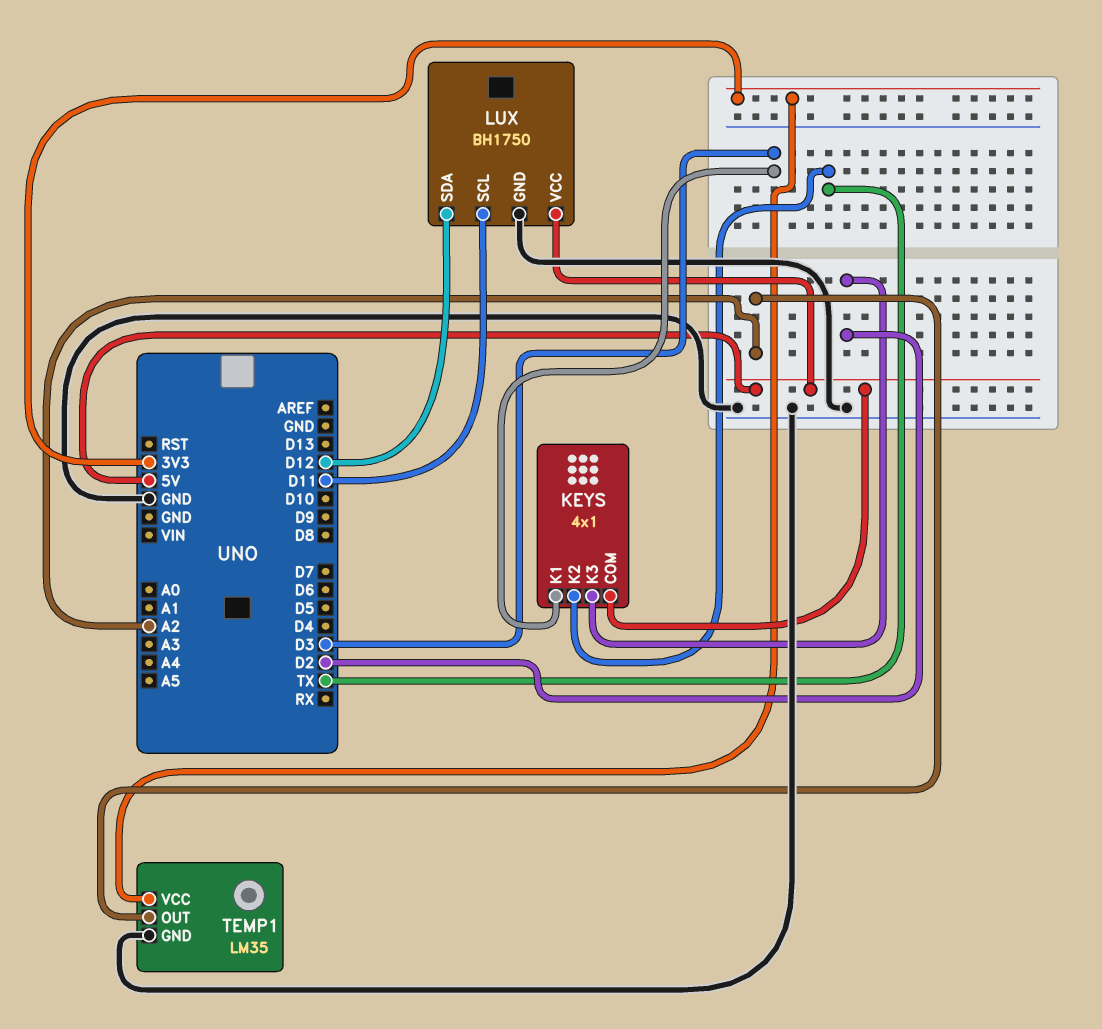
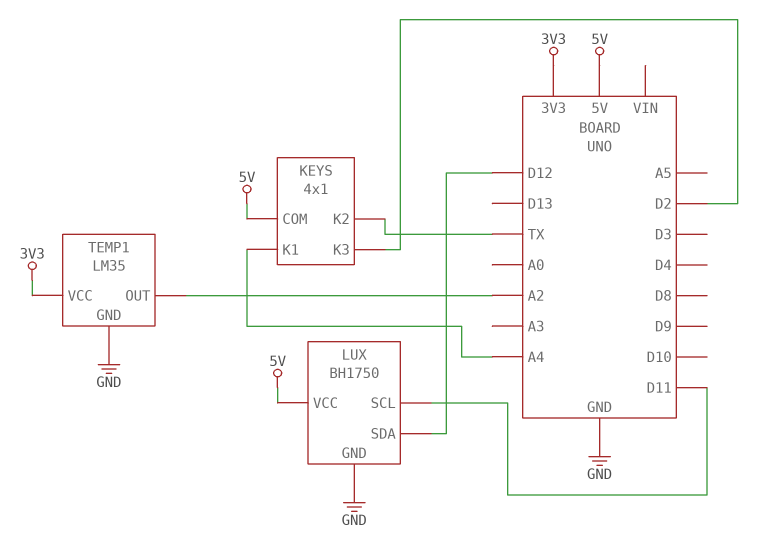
KEYS pin K1: D3 -> A4

